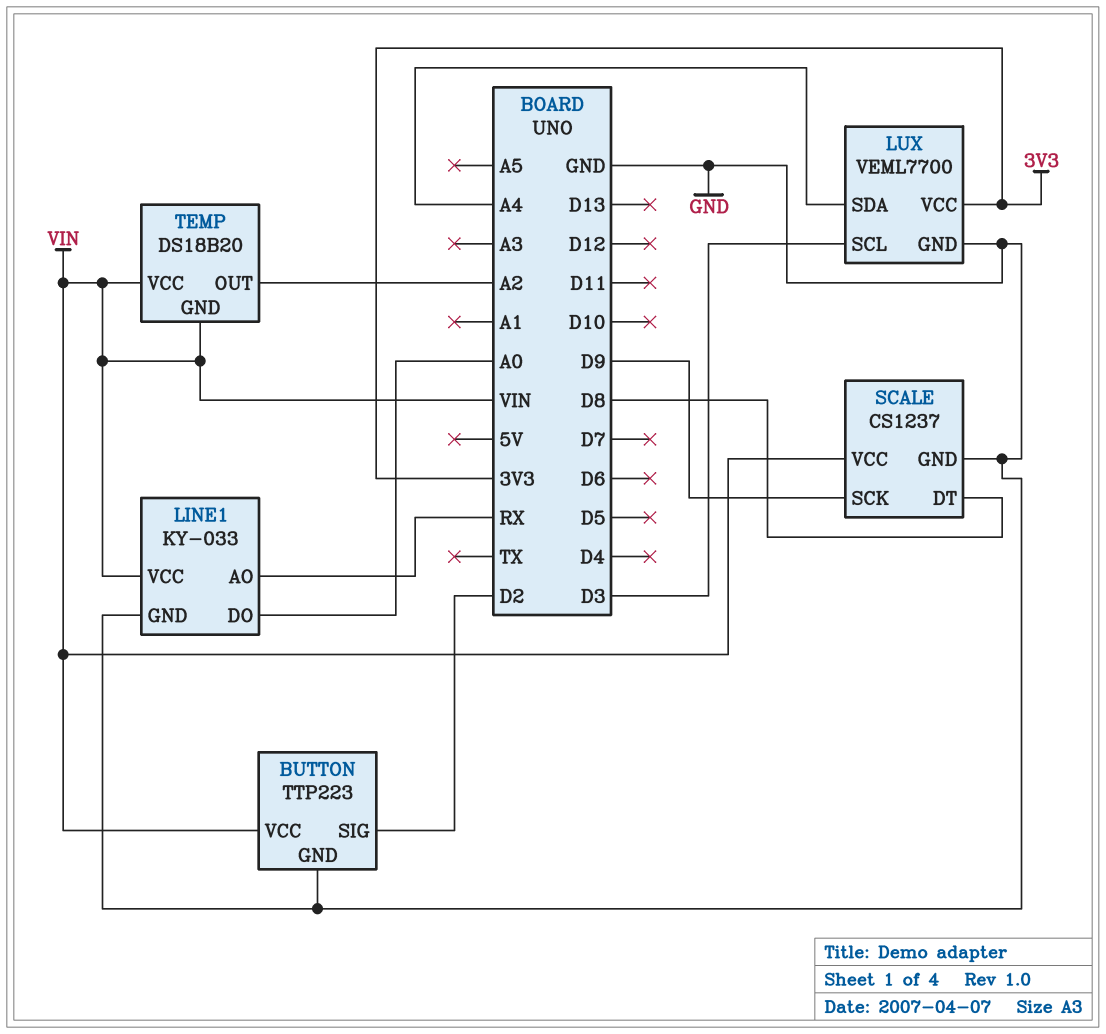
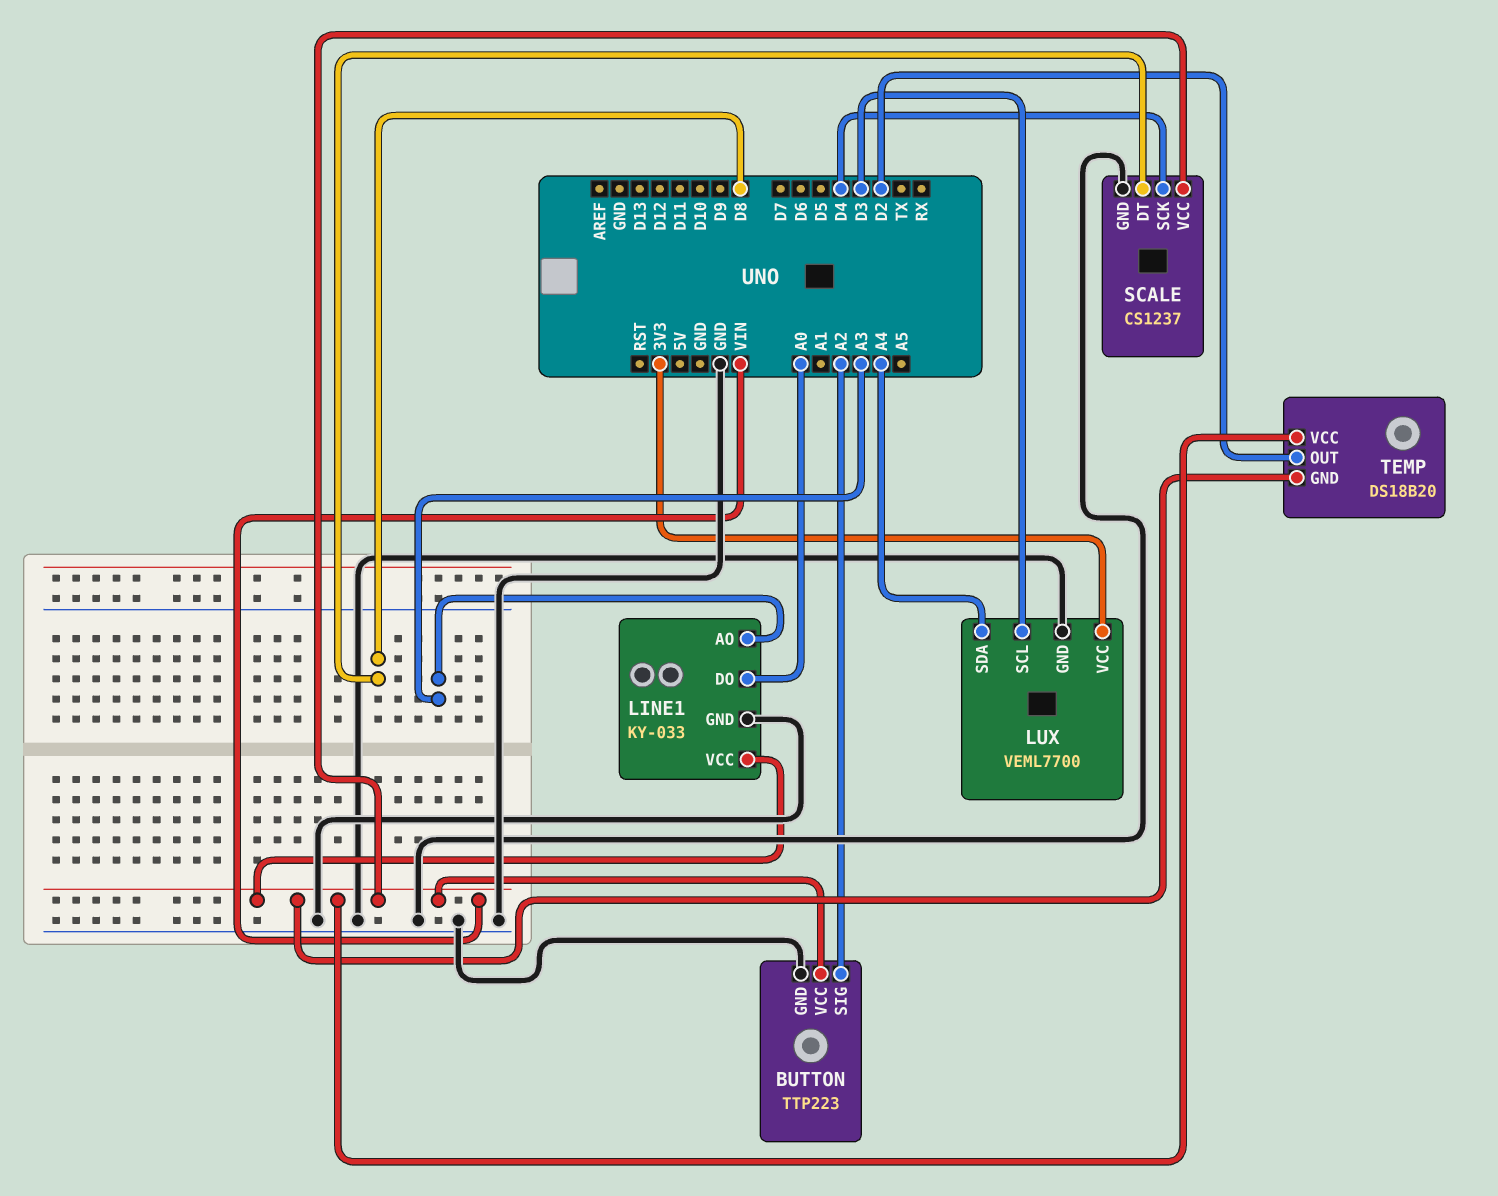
BUTTON pin SIG: D2 -> A2
LINE1 pin AO: RX -> A3
SCALE pin SCK: D9 -> D4
TEMP pin OUT: A2 -> D2

